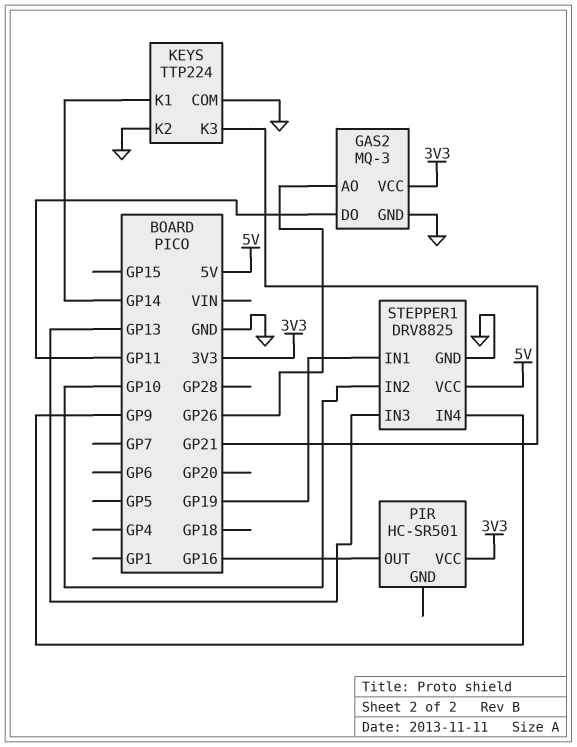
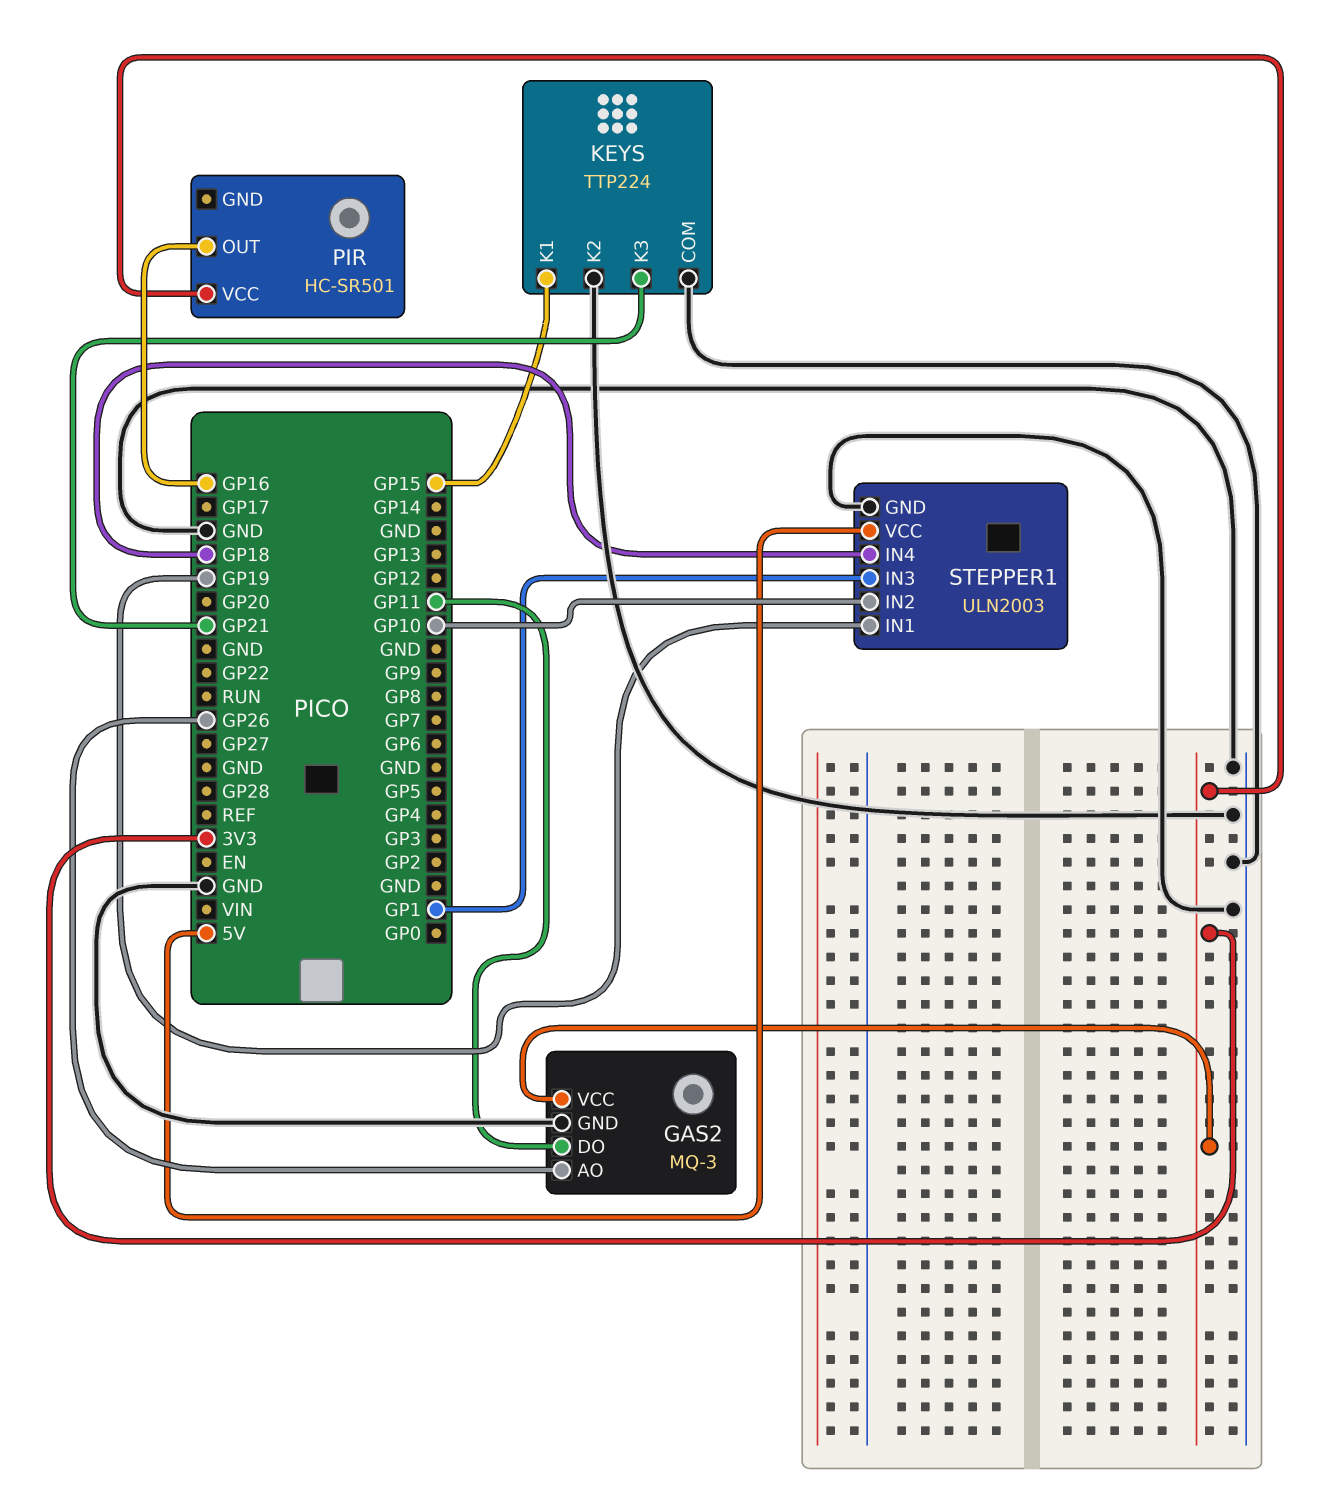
KEYS pin K1: GP14 -> GP15
STEPPER1: DRV8825 -> ULN2003
STEPPER1 pin IN3: GP13 -> GP1
STEPPER1 pin IN4: GP9 -> GP18

